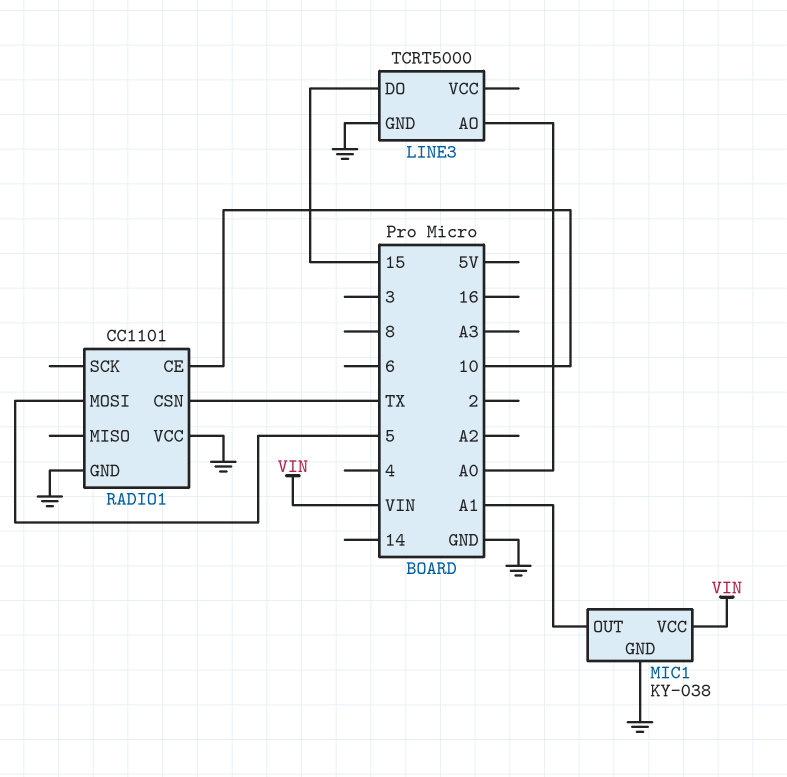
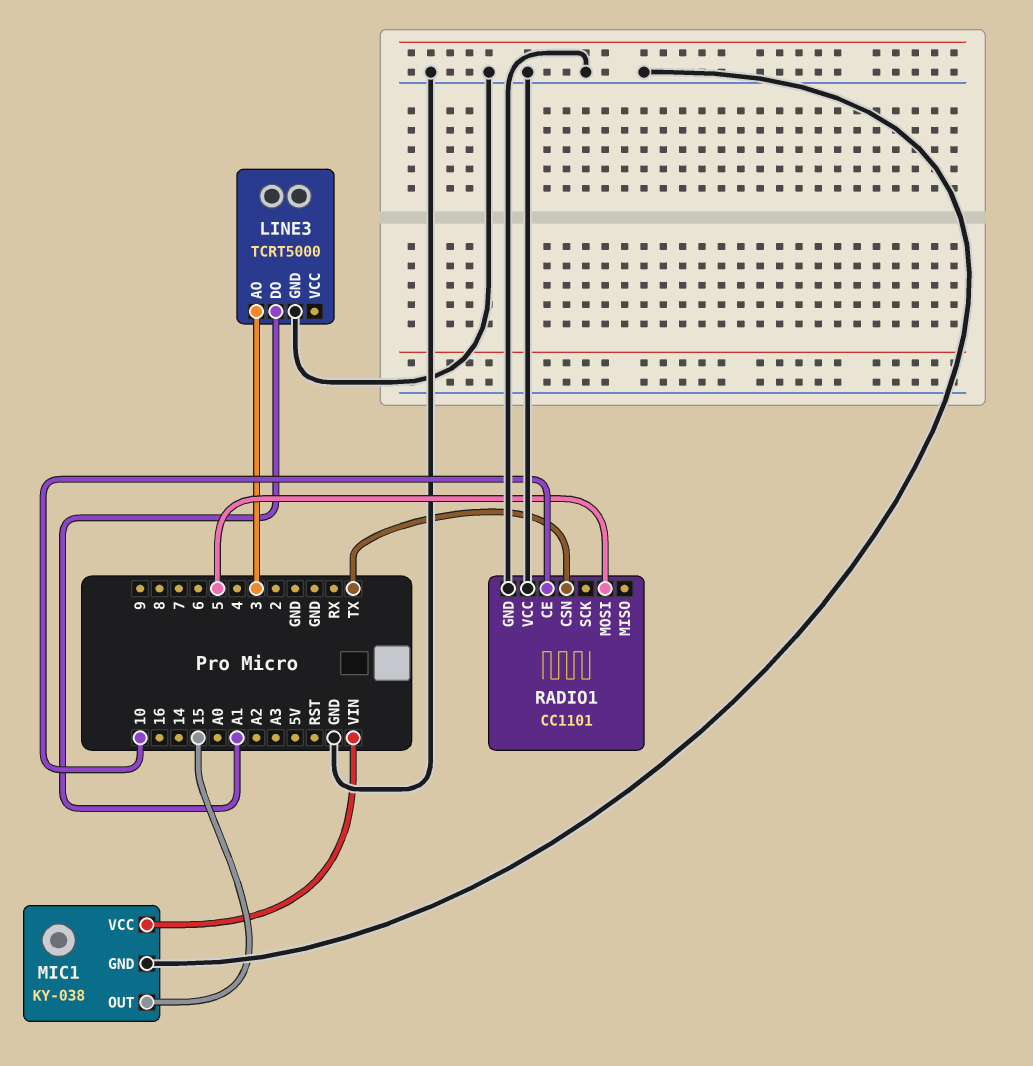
LINE3 pin AO: A0 -> 3
LINE3 pin DO: 15 -> A1
MIC1 pin OUT: A1 -> 15

